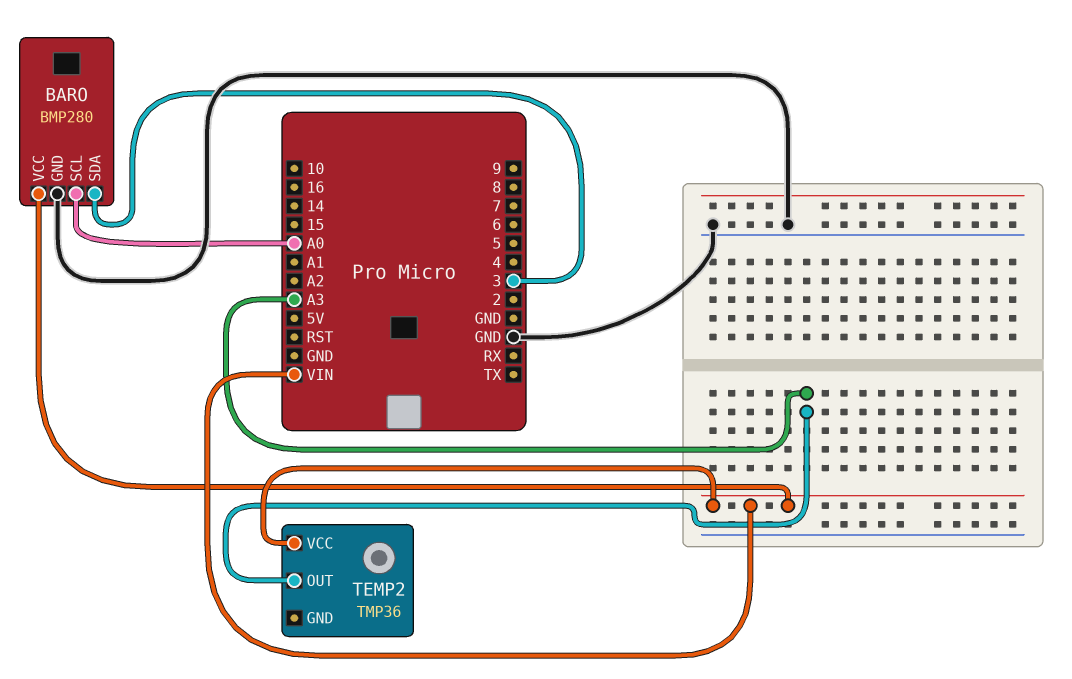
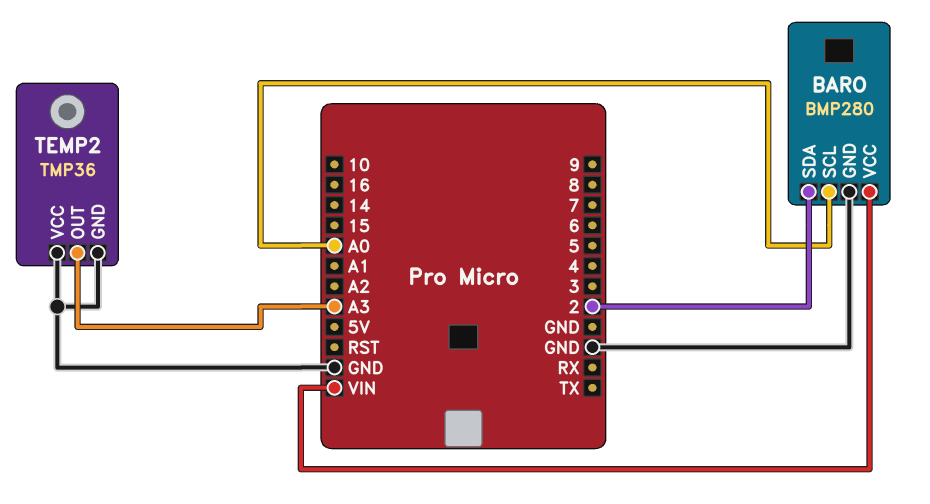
BARO pin SDA: 3 -> 2
TEMP2 pin GND: none -> GND
TEMP2 pin VCC: VIN -> GND

